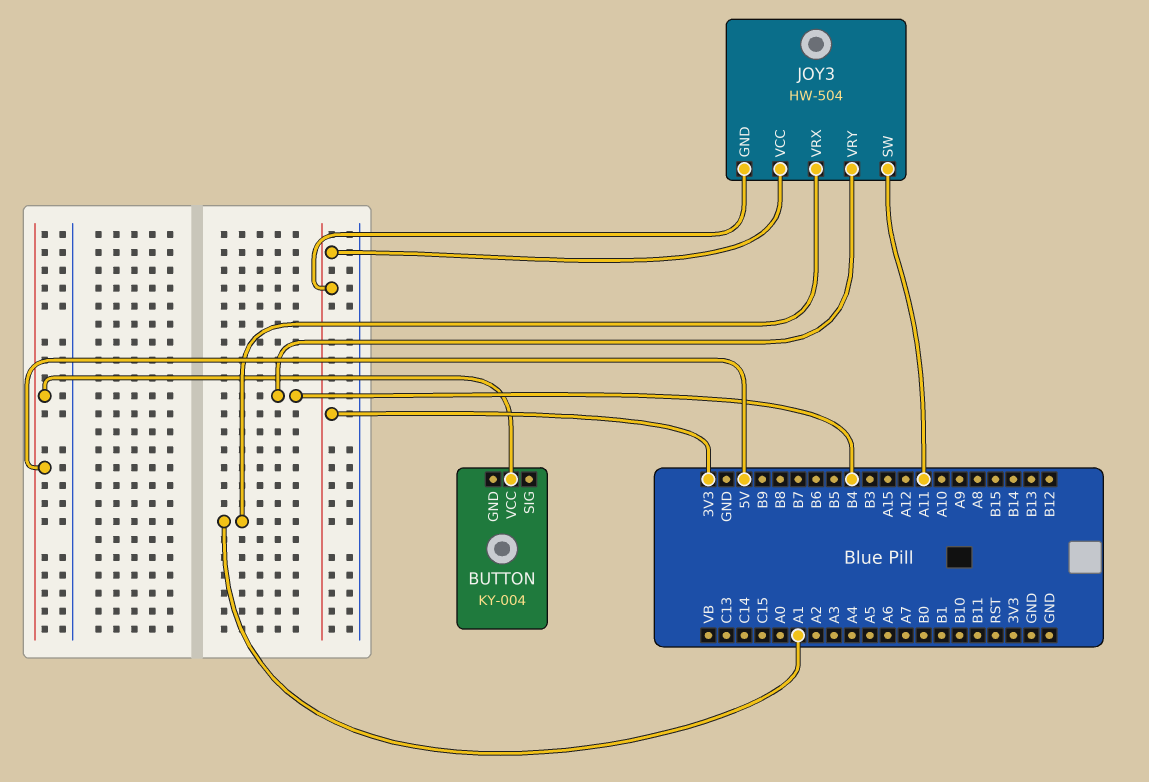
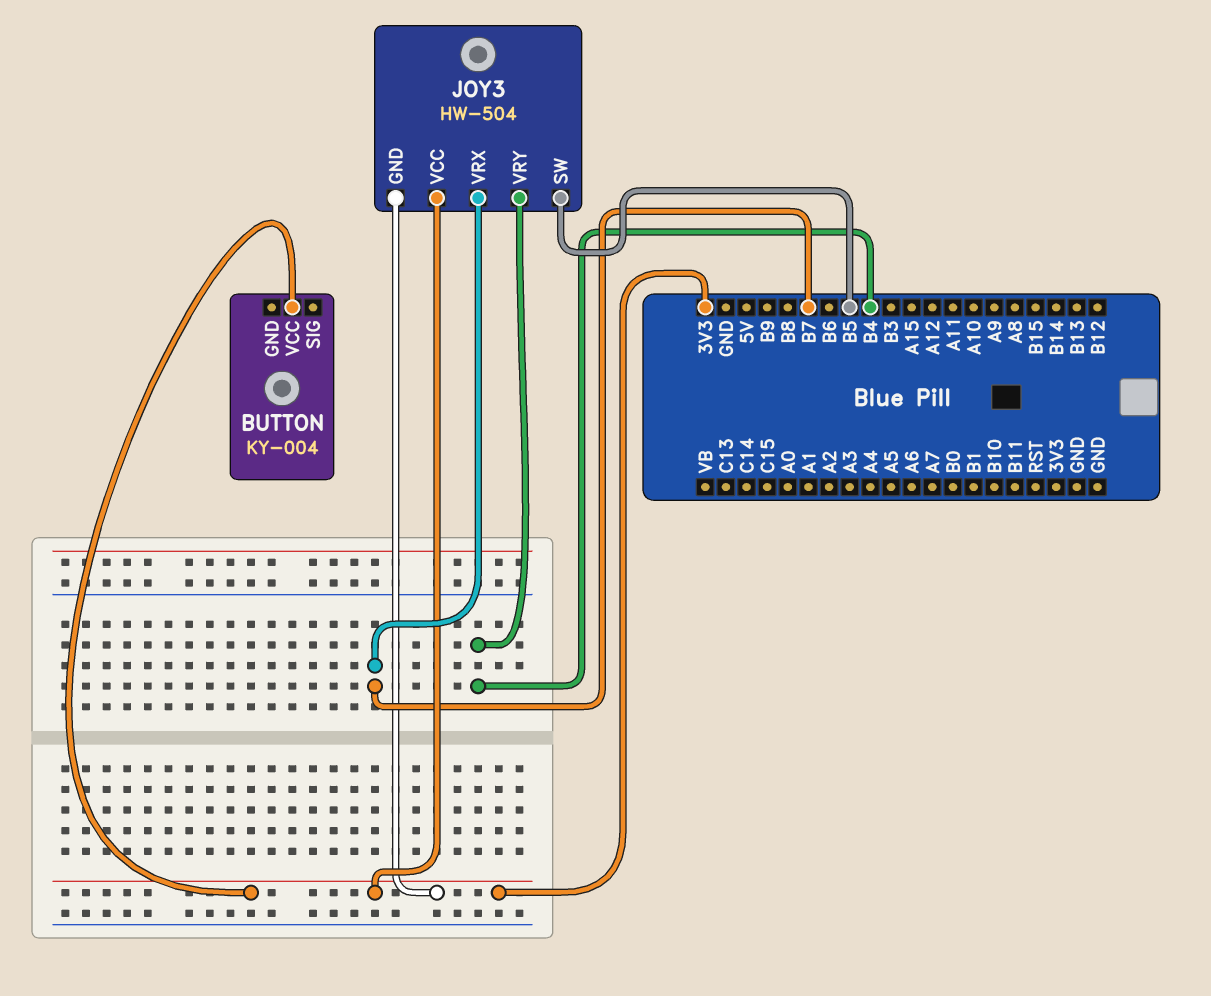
BUTTON pin VCC: 5V -> 3V3
JOY3 pin SW: A11 -> B5
JOY3 pin VRX: A1 -> B7

